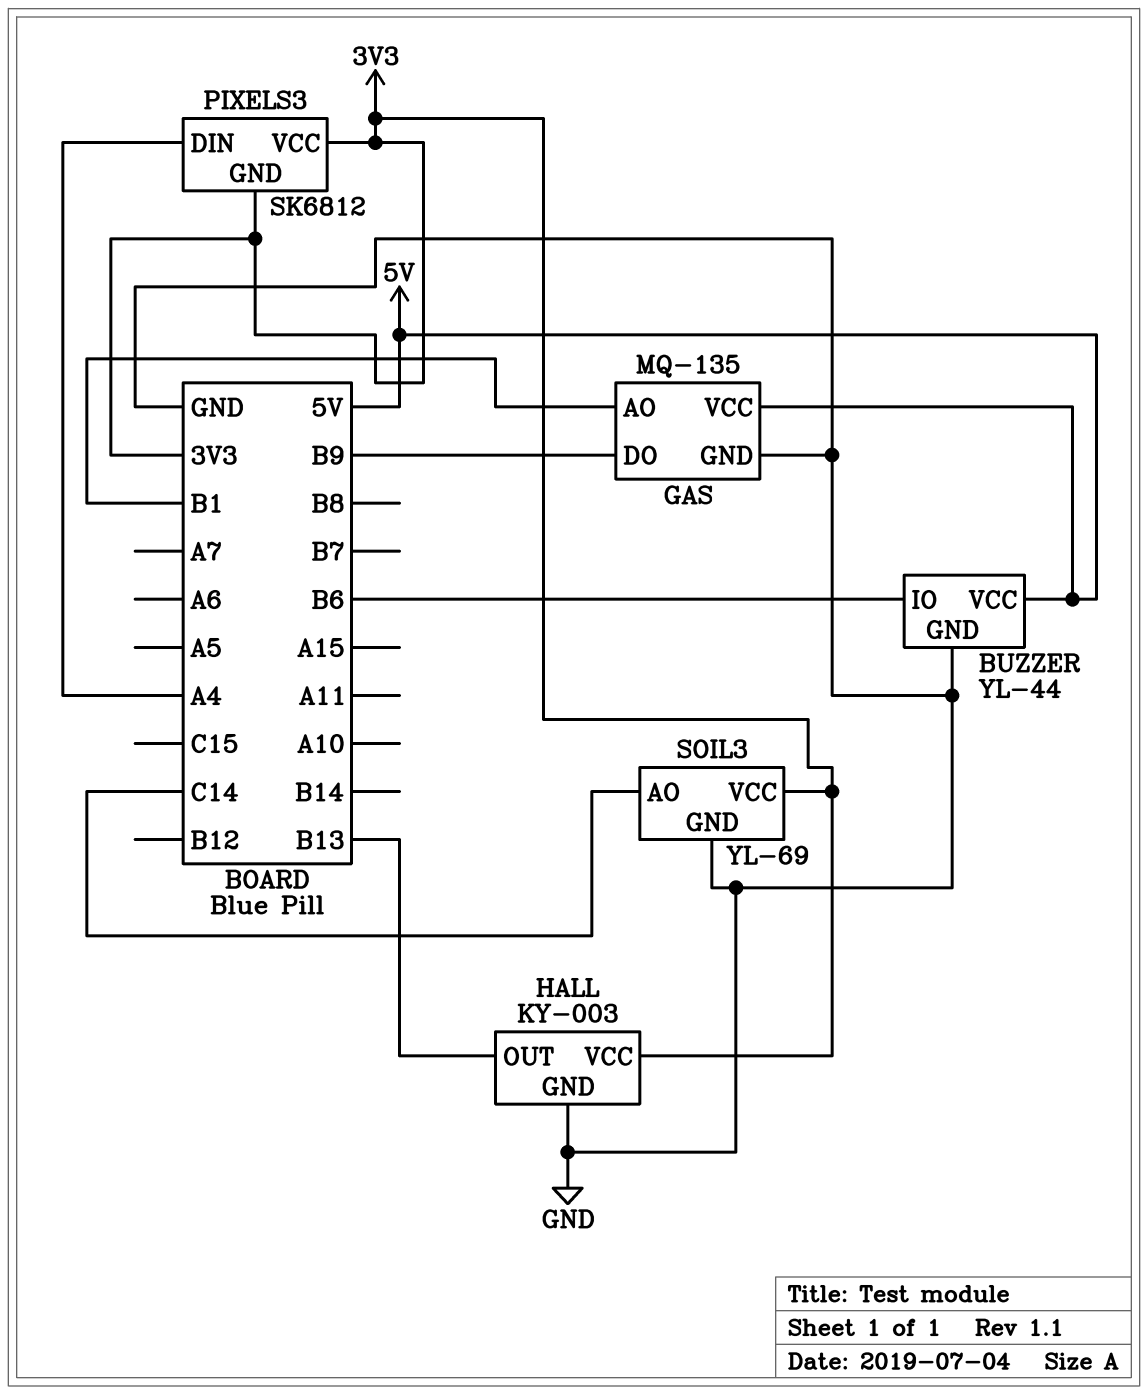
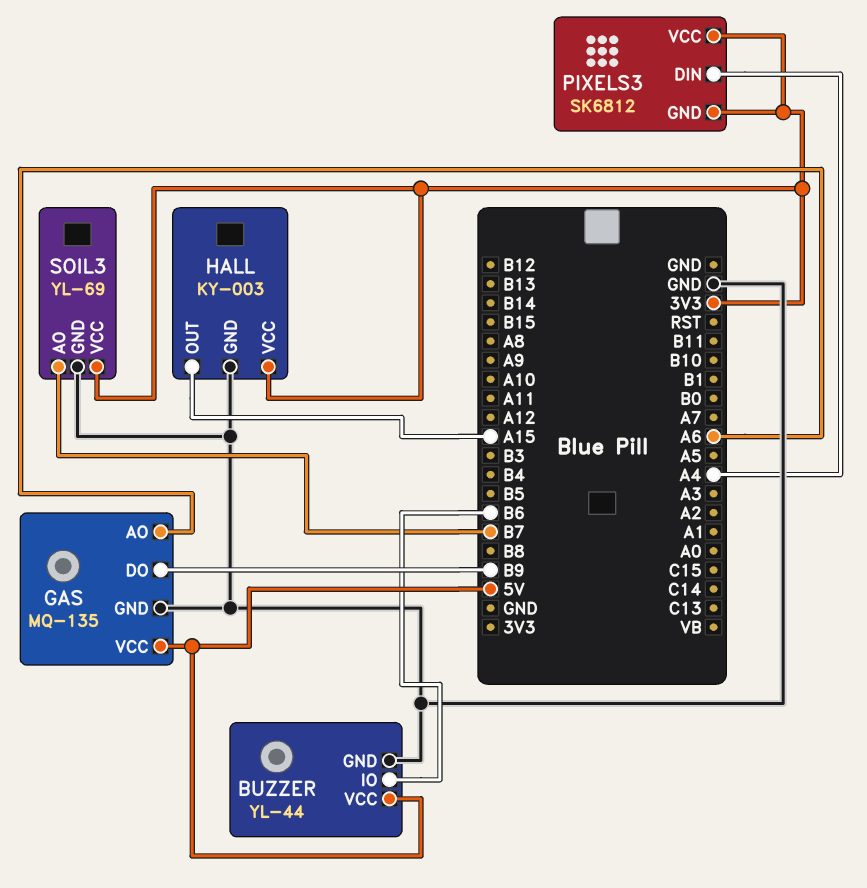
GAS pin AO: B1 -> A6
HALL pin OUT: B13 -> A15
SOIL3 pin AO: C14 -> B7

